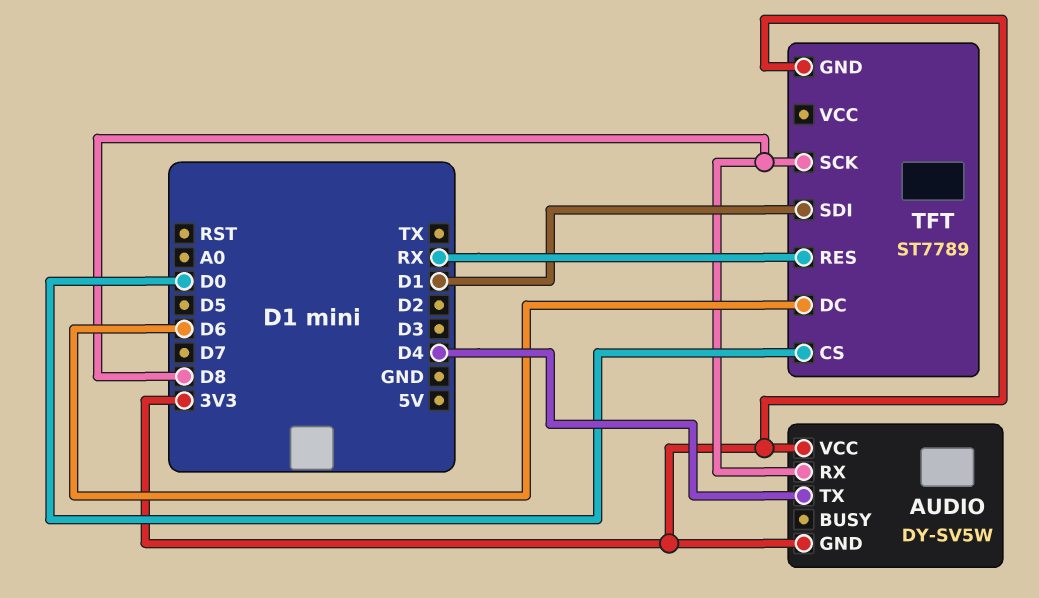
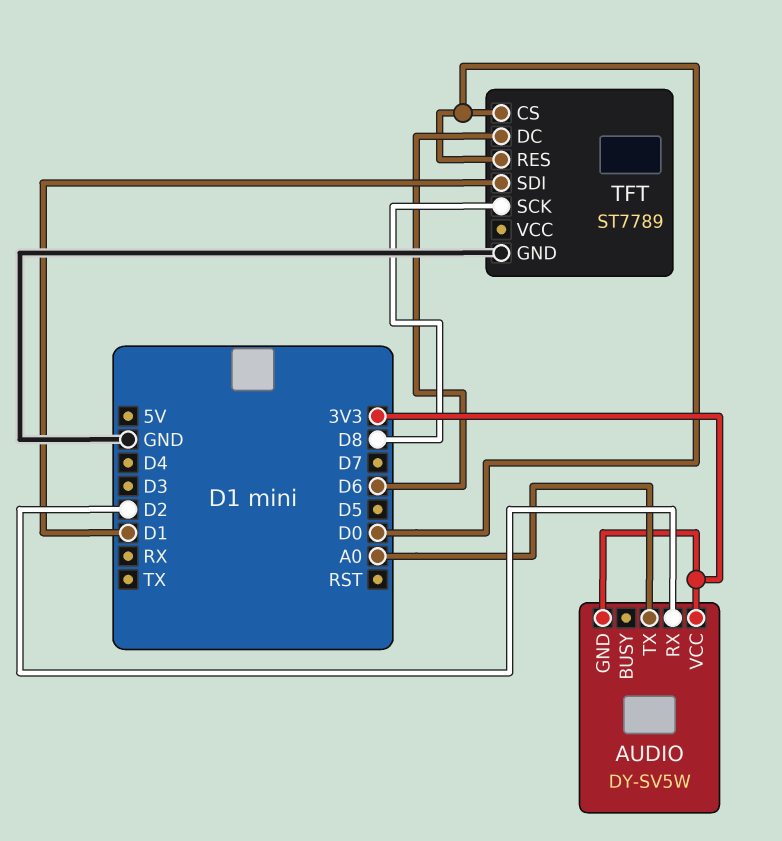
AUDIO pin RX: D8 -> D2
AUDIO pin TX: D4 -> A0
TFT pin GND: 3V3 -> GND
TFT pin RES: RX -> D0

